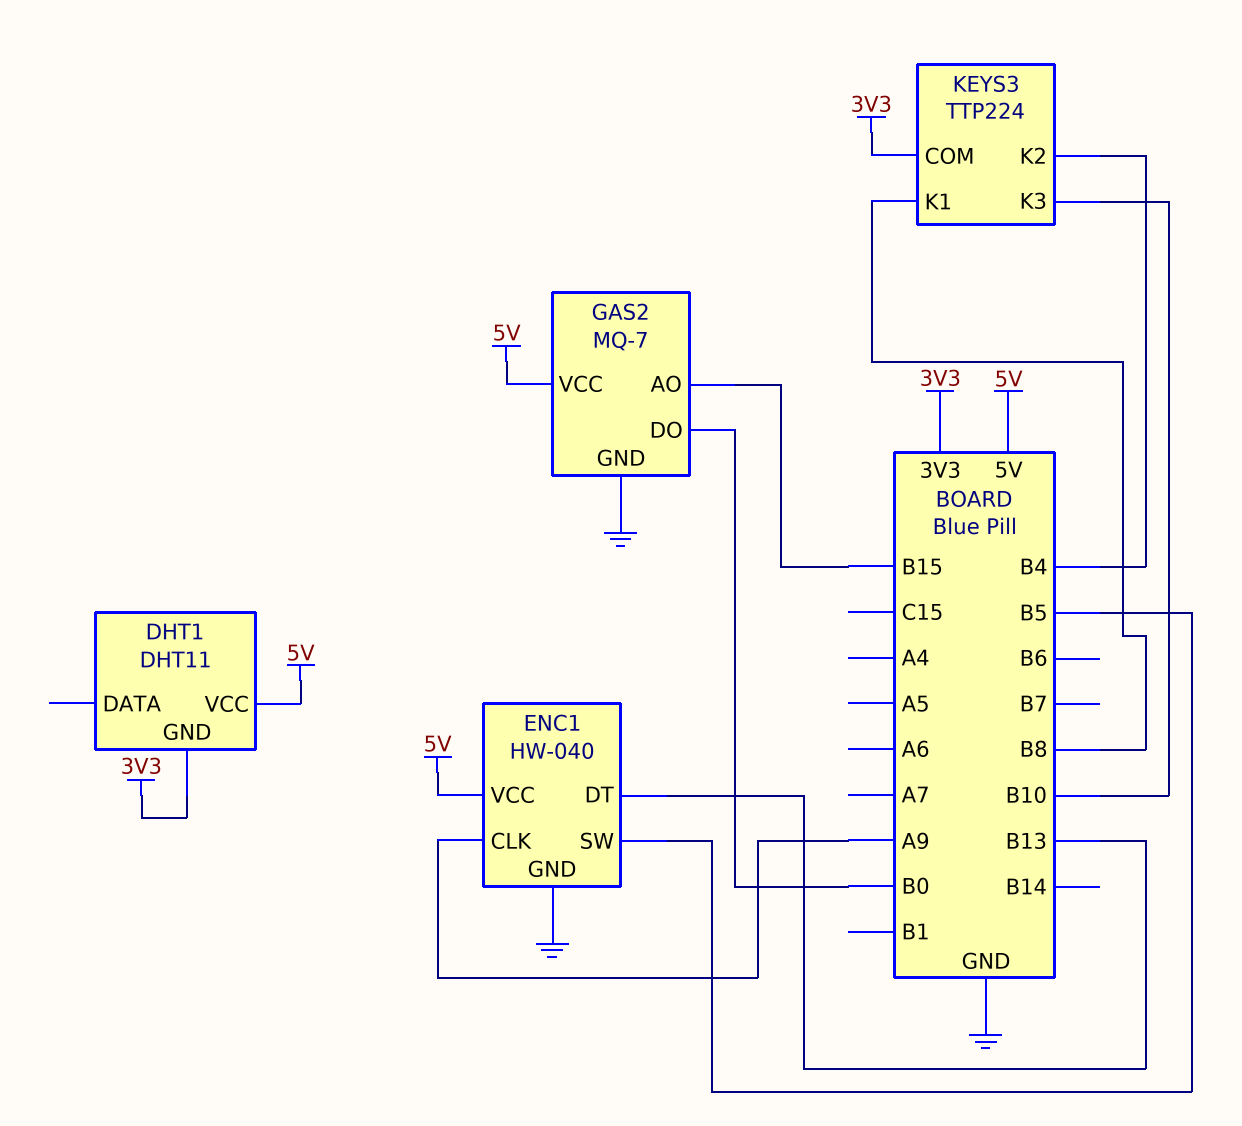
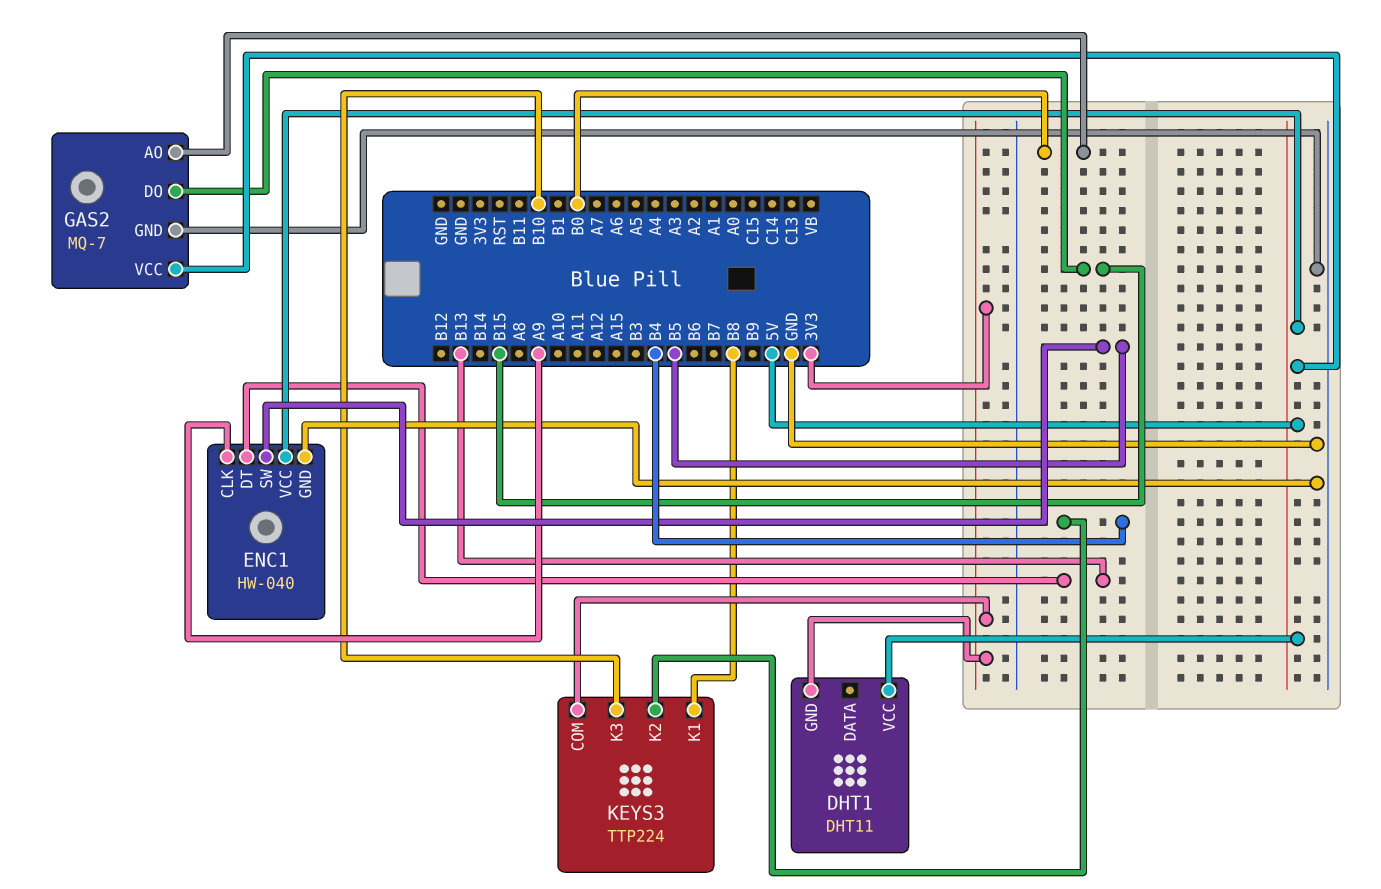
GAS2 pin AO: B15 -> B0
GAS2 pin DO: B0 -> B15

